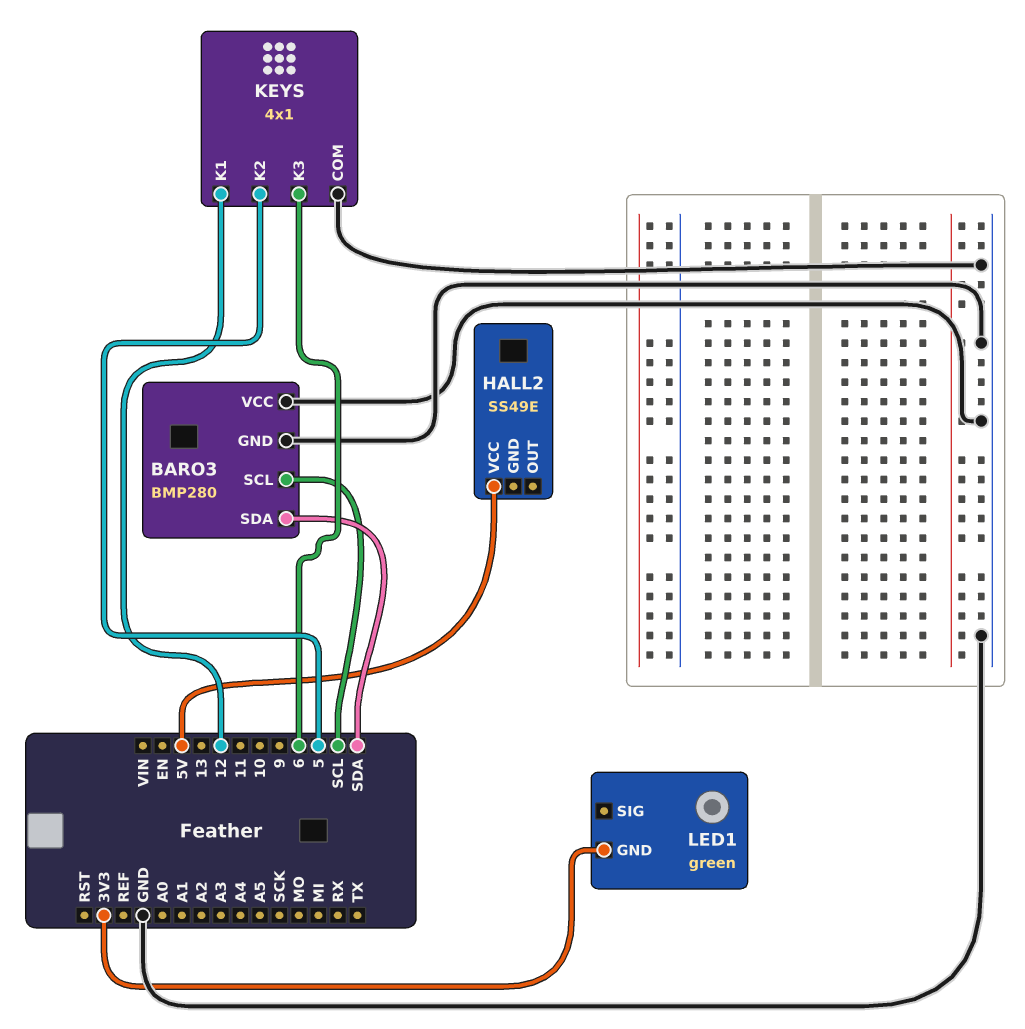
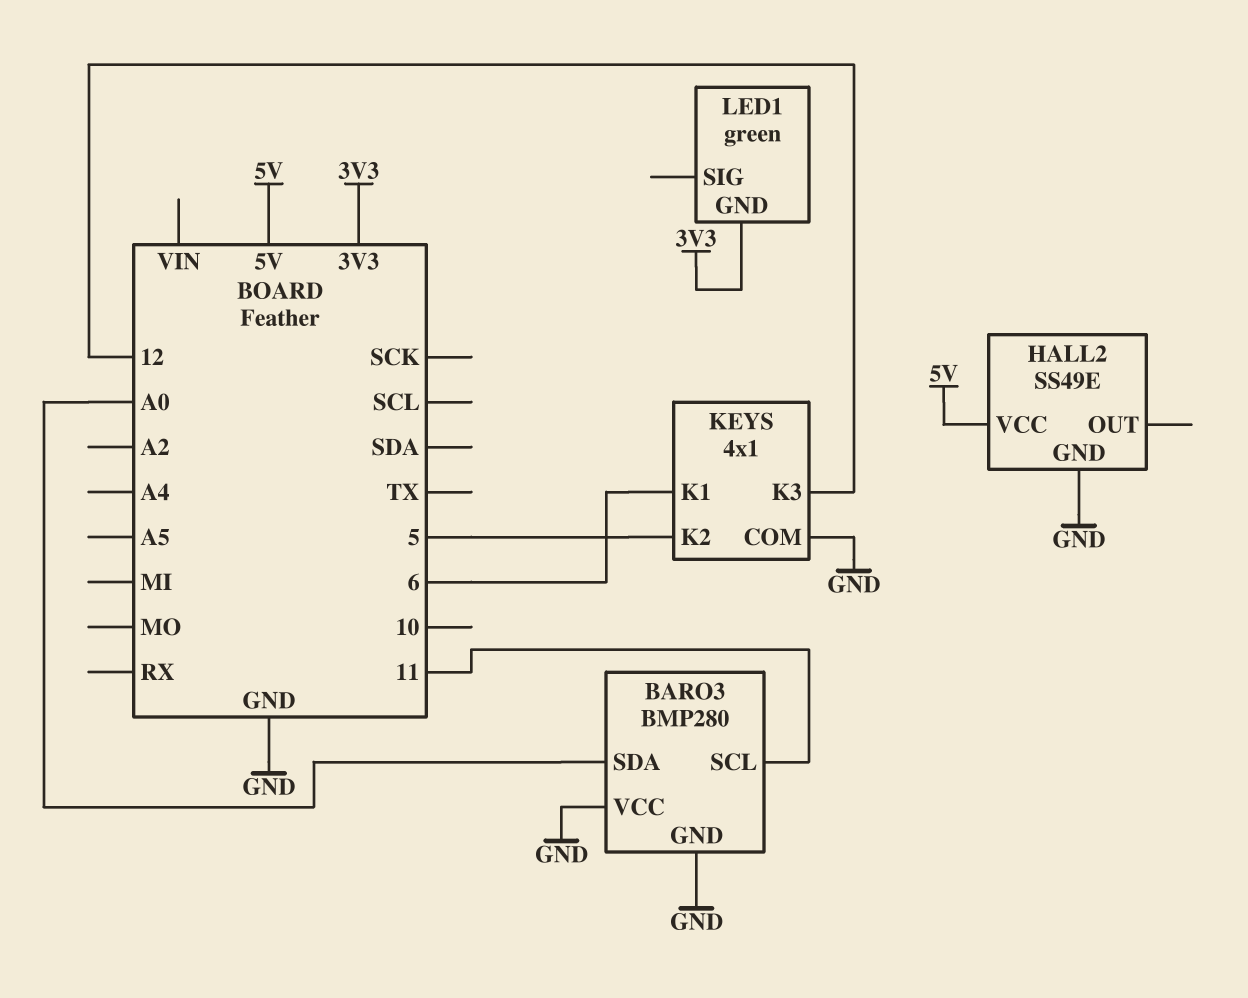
BARO3 pin SCL: SCL -> 11
BARO3 pin SDA: SDA -> A0
HALL2 pin GND: none -> GND
KEYS pin K1: 12 -> 6
KEYS pin K3: 6 -> 12

